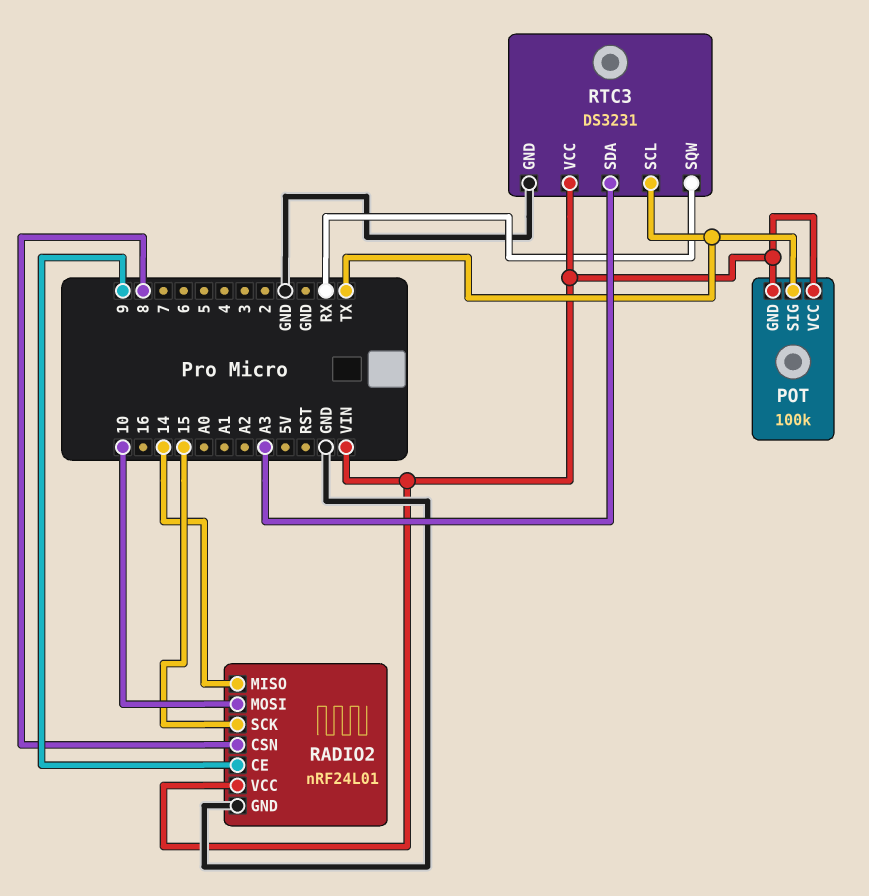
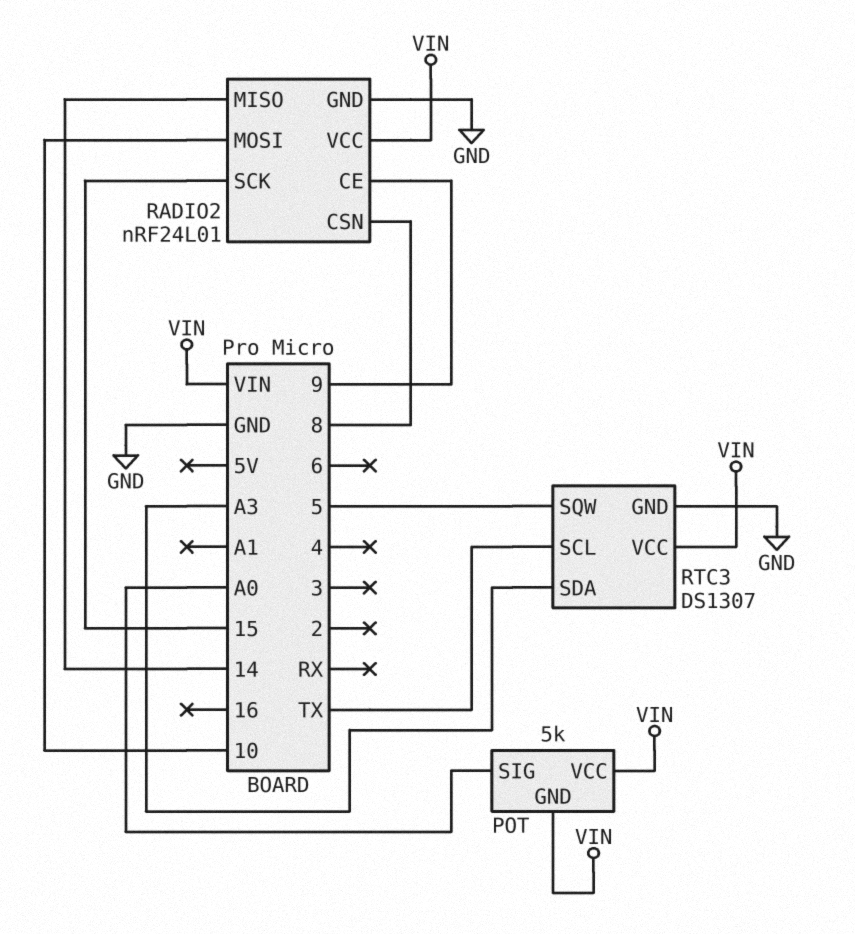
POT: 100k -> 5k
POT pin SIG: TX -> A0
RTC3: DS3231 -> DS1307
RTC3 pin SQW: RX -> 5

